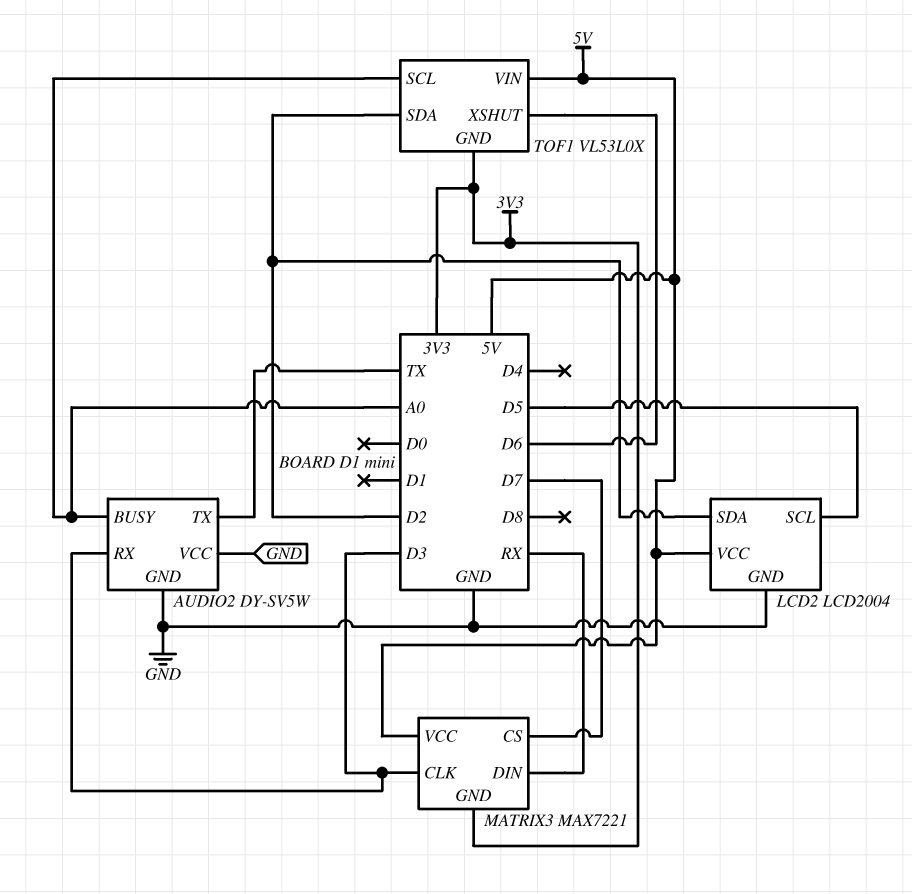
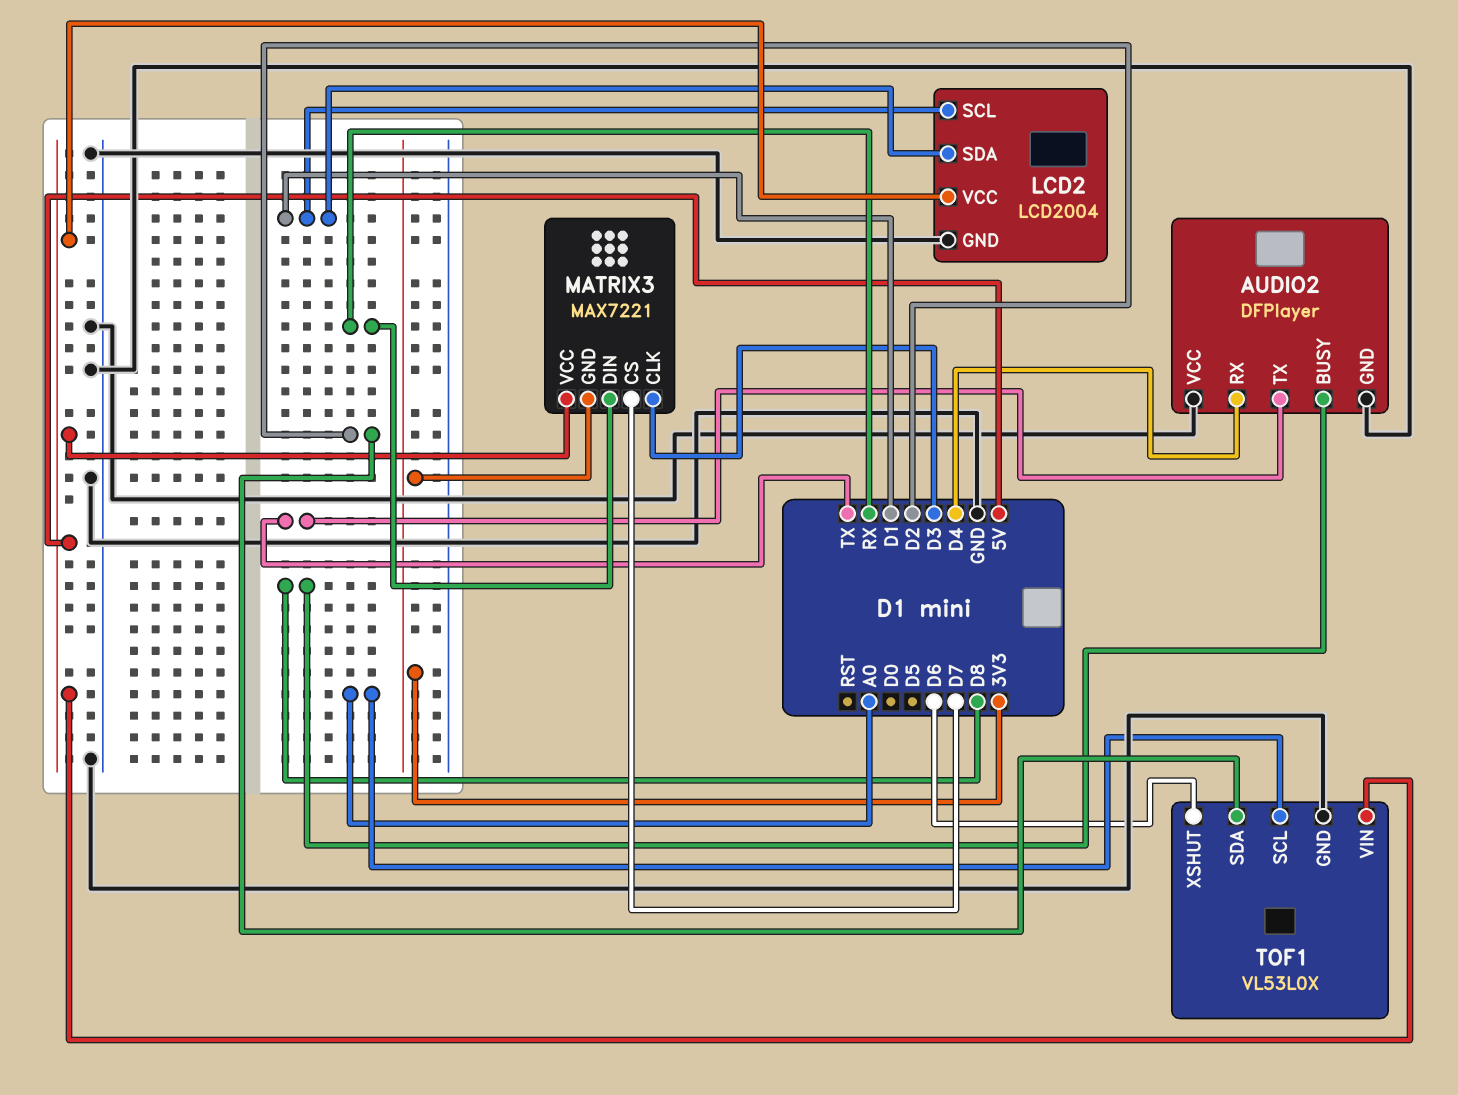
AUDIO2: DY-SV5W -> DFPlayer
AUDIO2 pin BUSY: A0 -> D8
AUDIO2 pin RX: D3 -> D4
LCD2 pin SCL: D5 -> D1
LCD2 pin SDA: D2 -> D1
TOF1 pin GND: 3V3 -> GND

